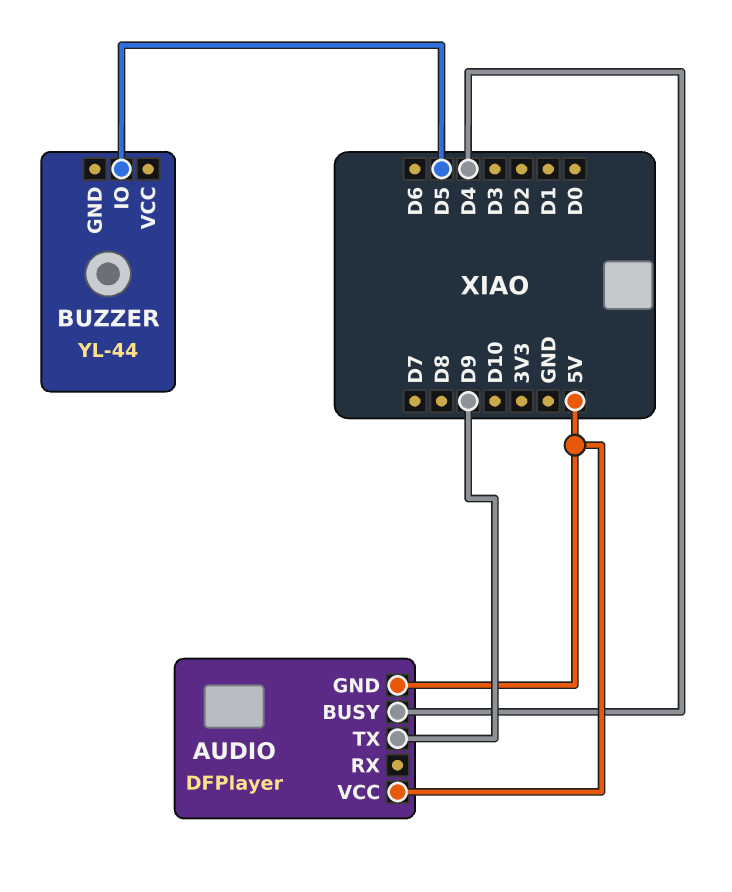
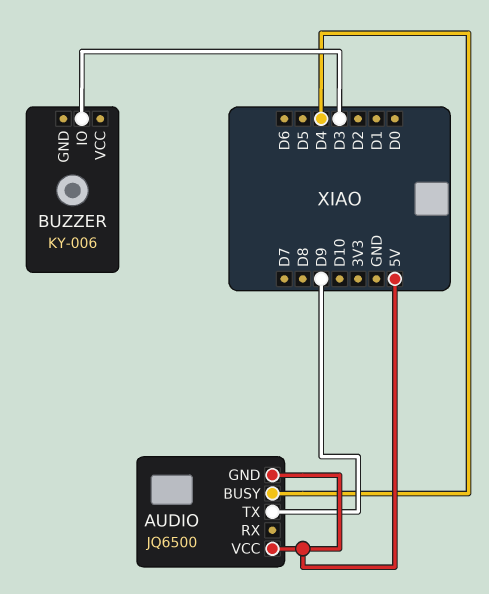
AUDIO: DFPlayer -> JQ6500
BUZZER: YL-44 -> KY-006
BUZZER pin IO: D5 -> D3

